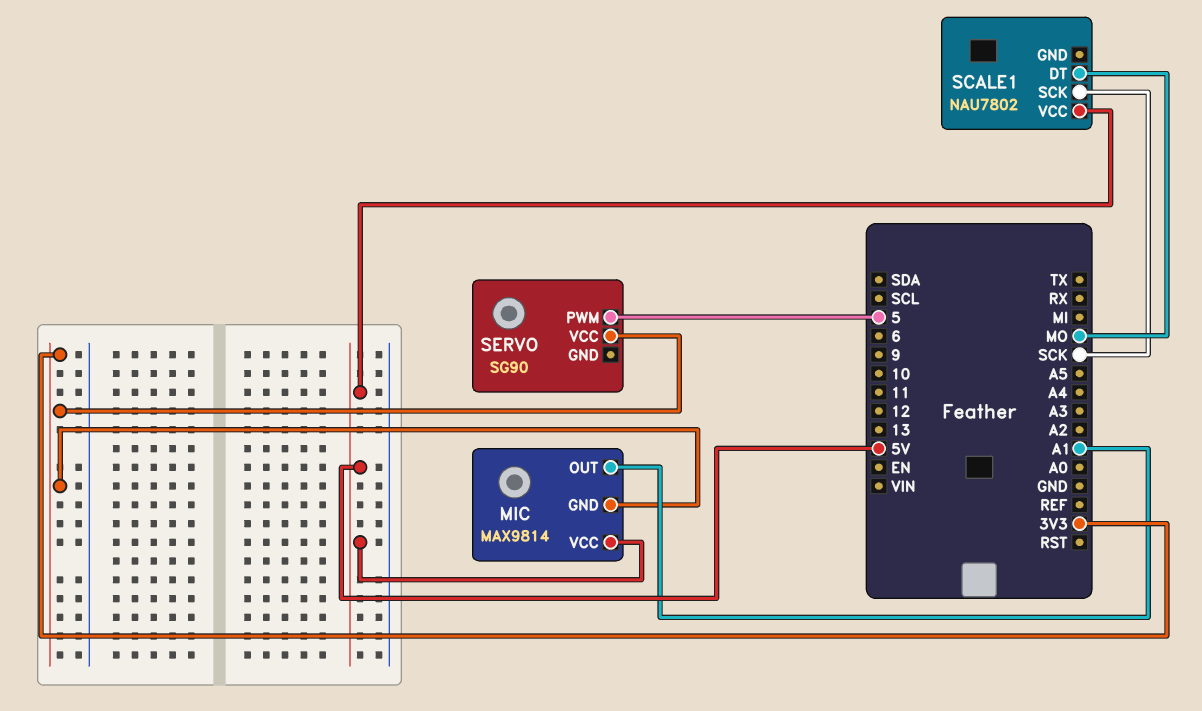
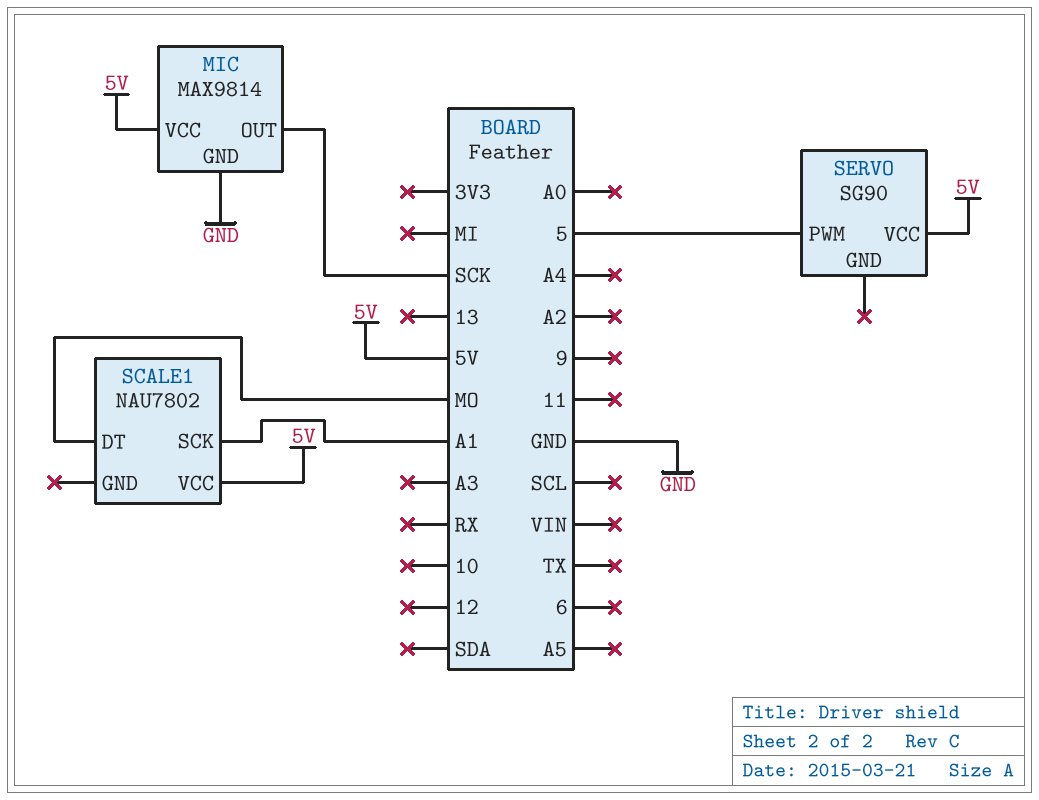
MIC pin GND: 3V3 -> GND
MIC pin OUT: A1 -> SCK
SCALE1 pin SCK: SCK -> A1
SERVO pin VCC: 3V3 -> 5V

